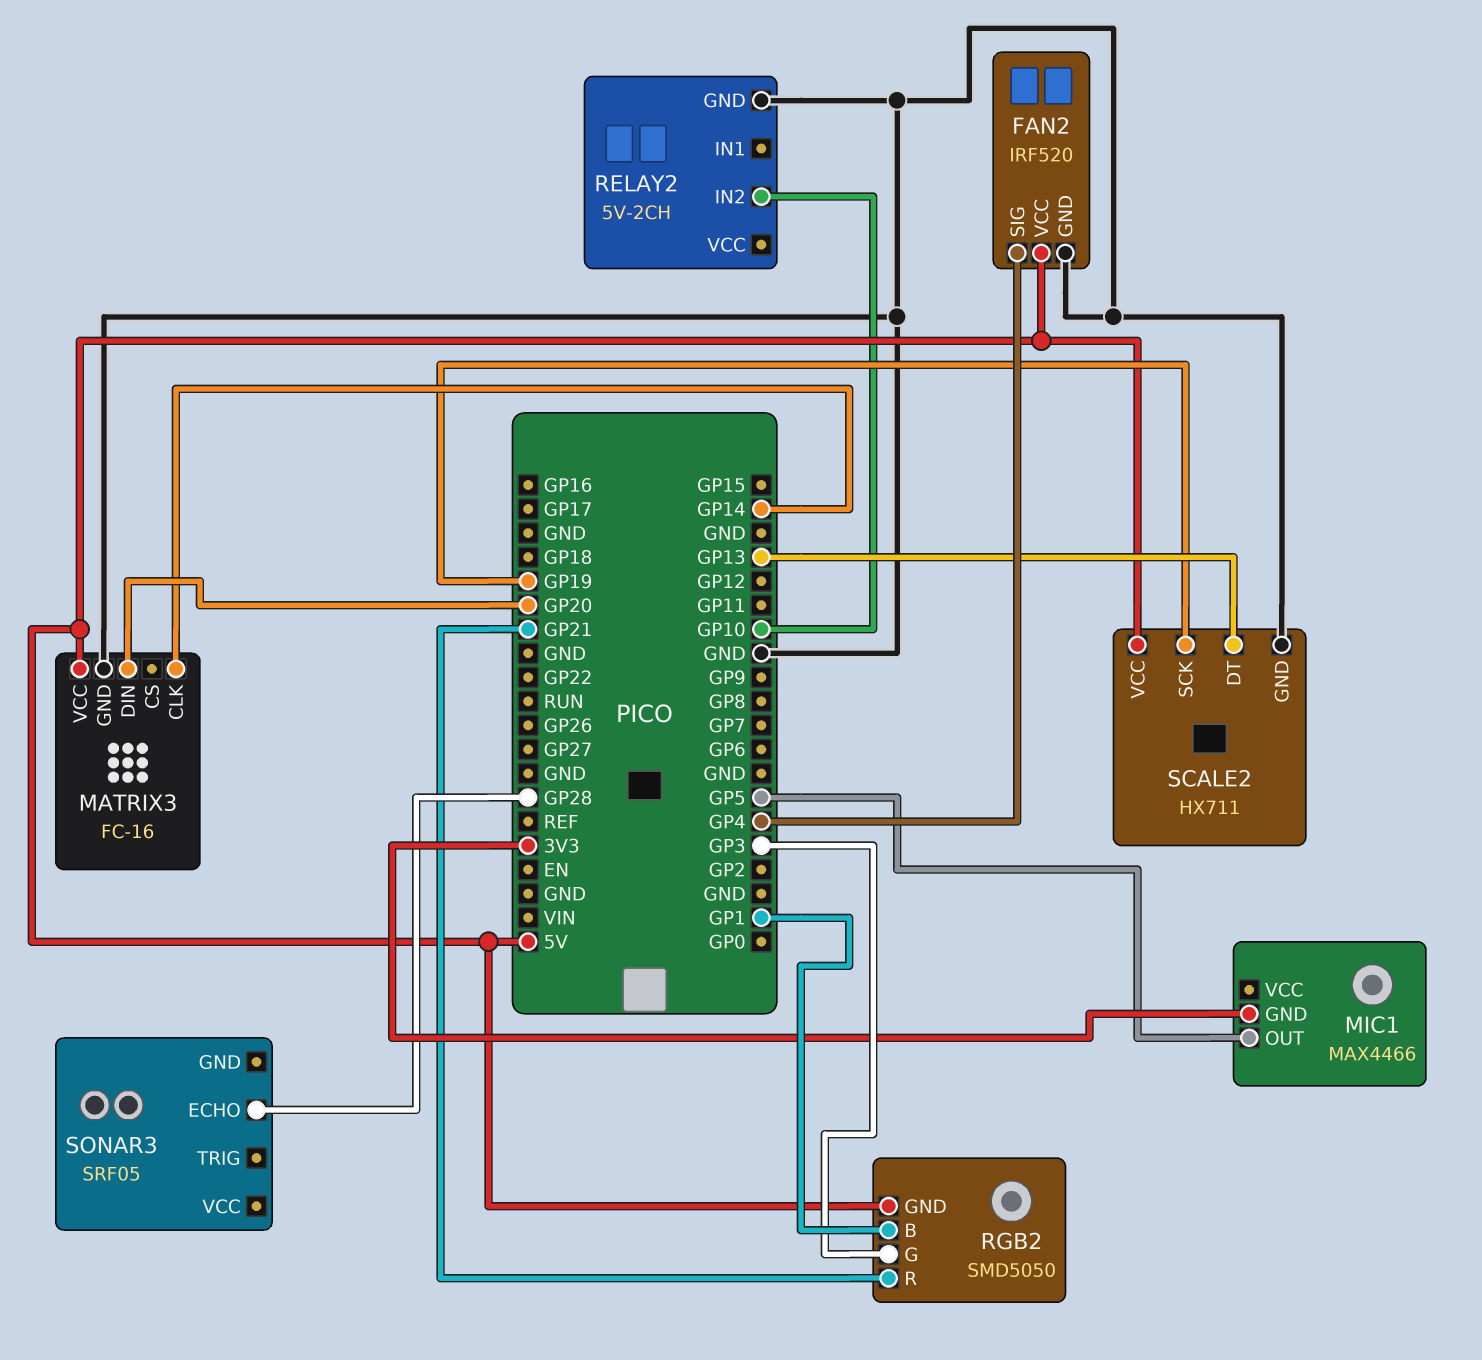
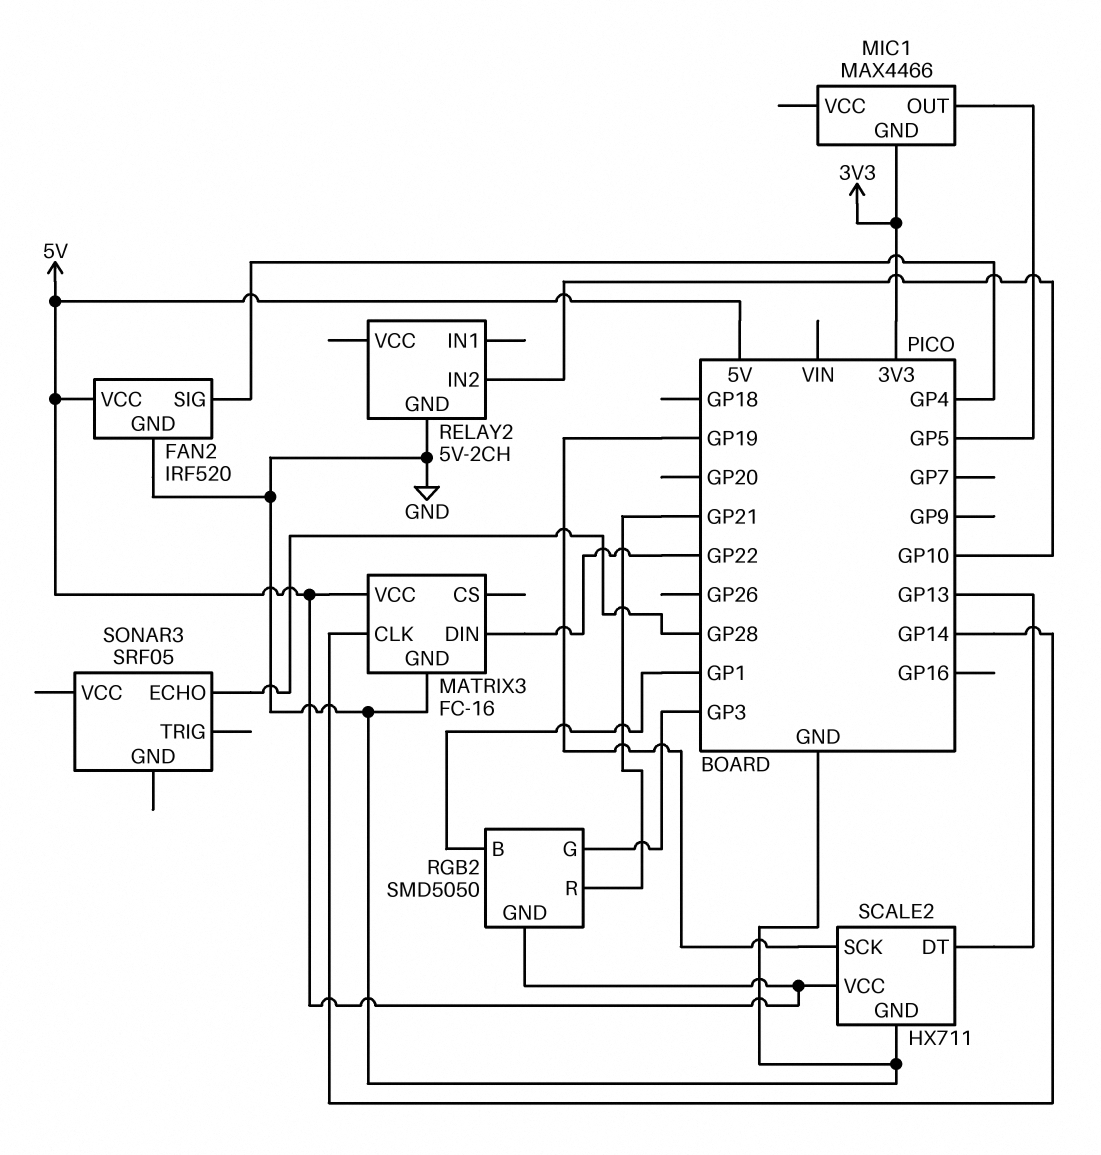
MATRIX3 pin DIN: GP20 -> GP22

